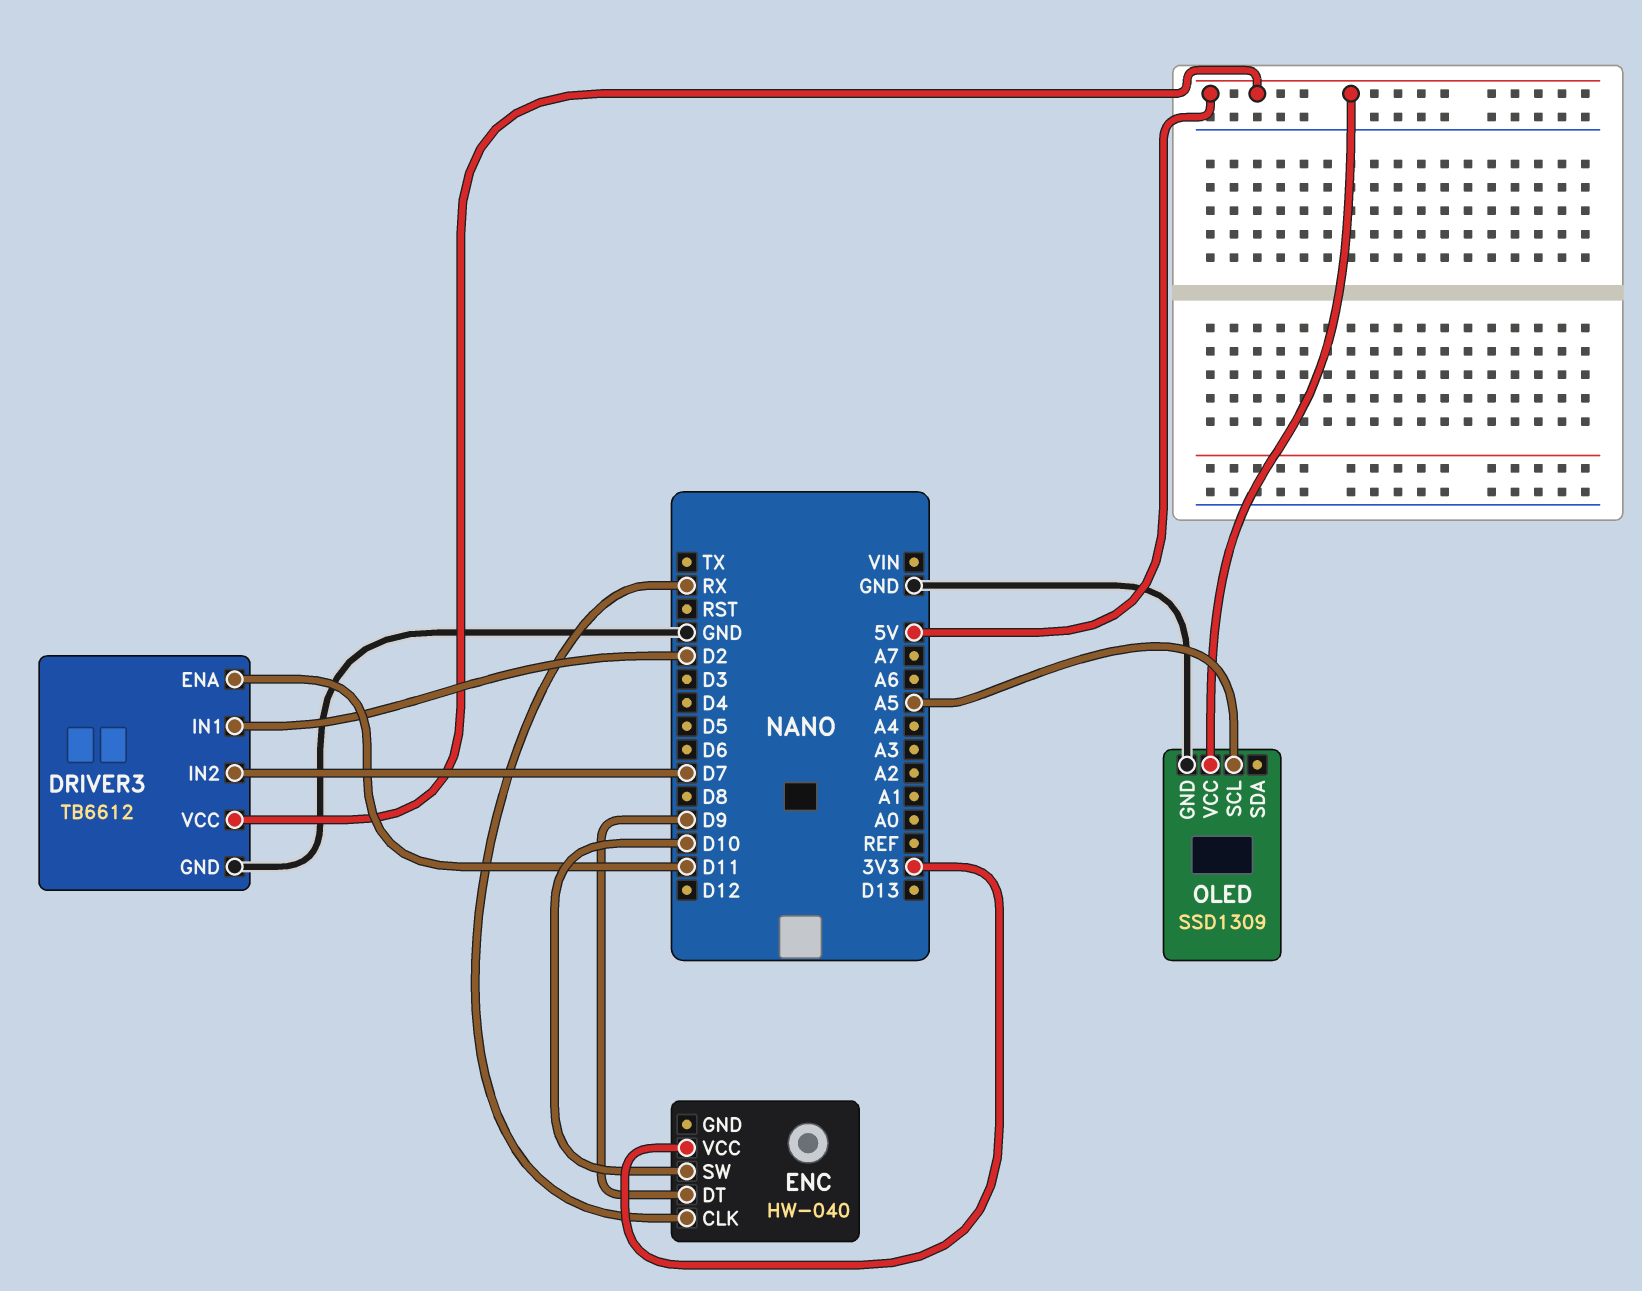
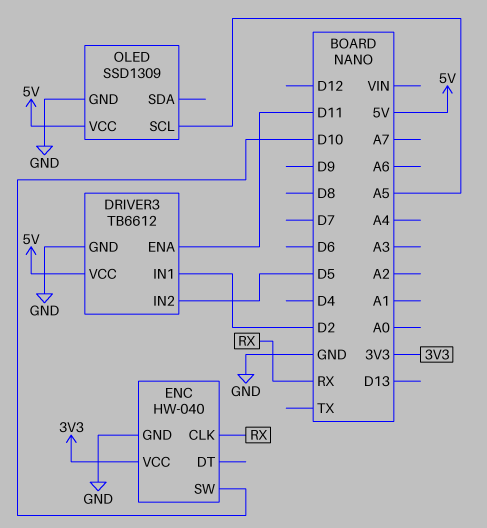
DRIVER3 pin IN2: D7 -> D5
ENC pin DT: D9 -> none
ENC pin GND: none -> GND

